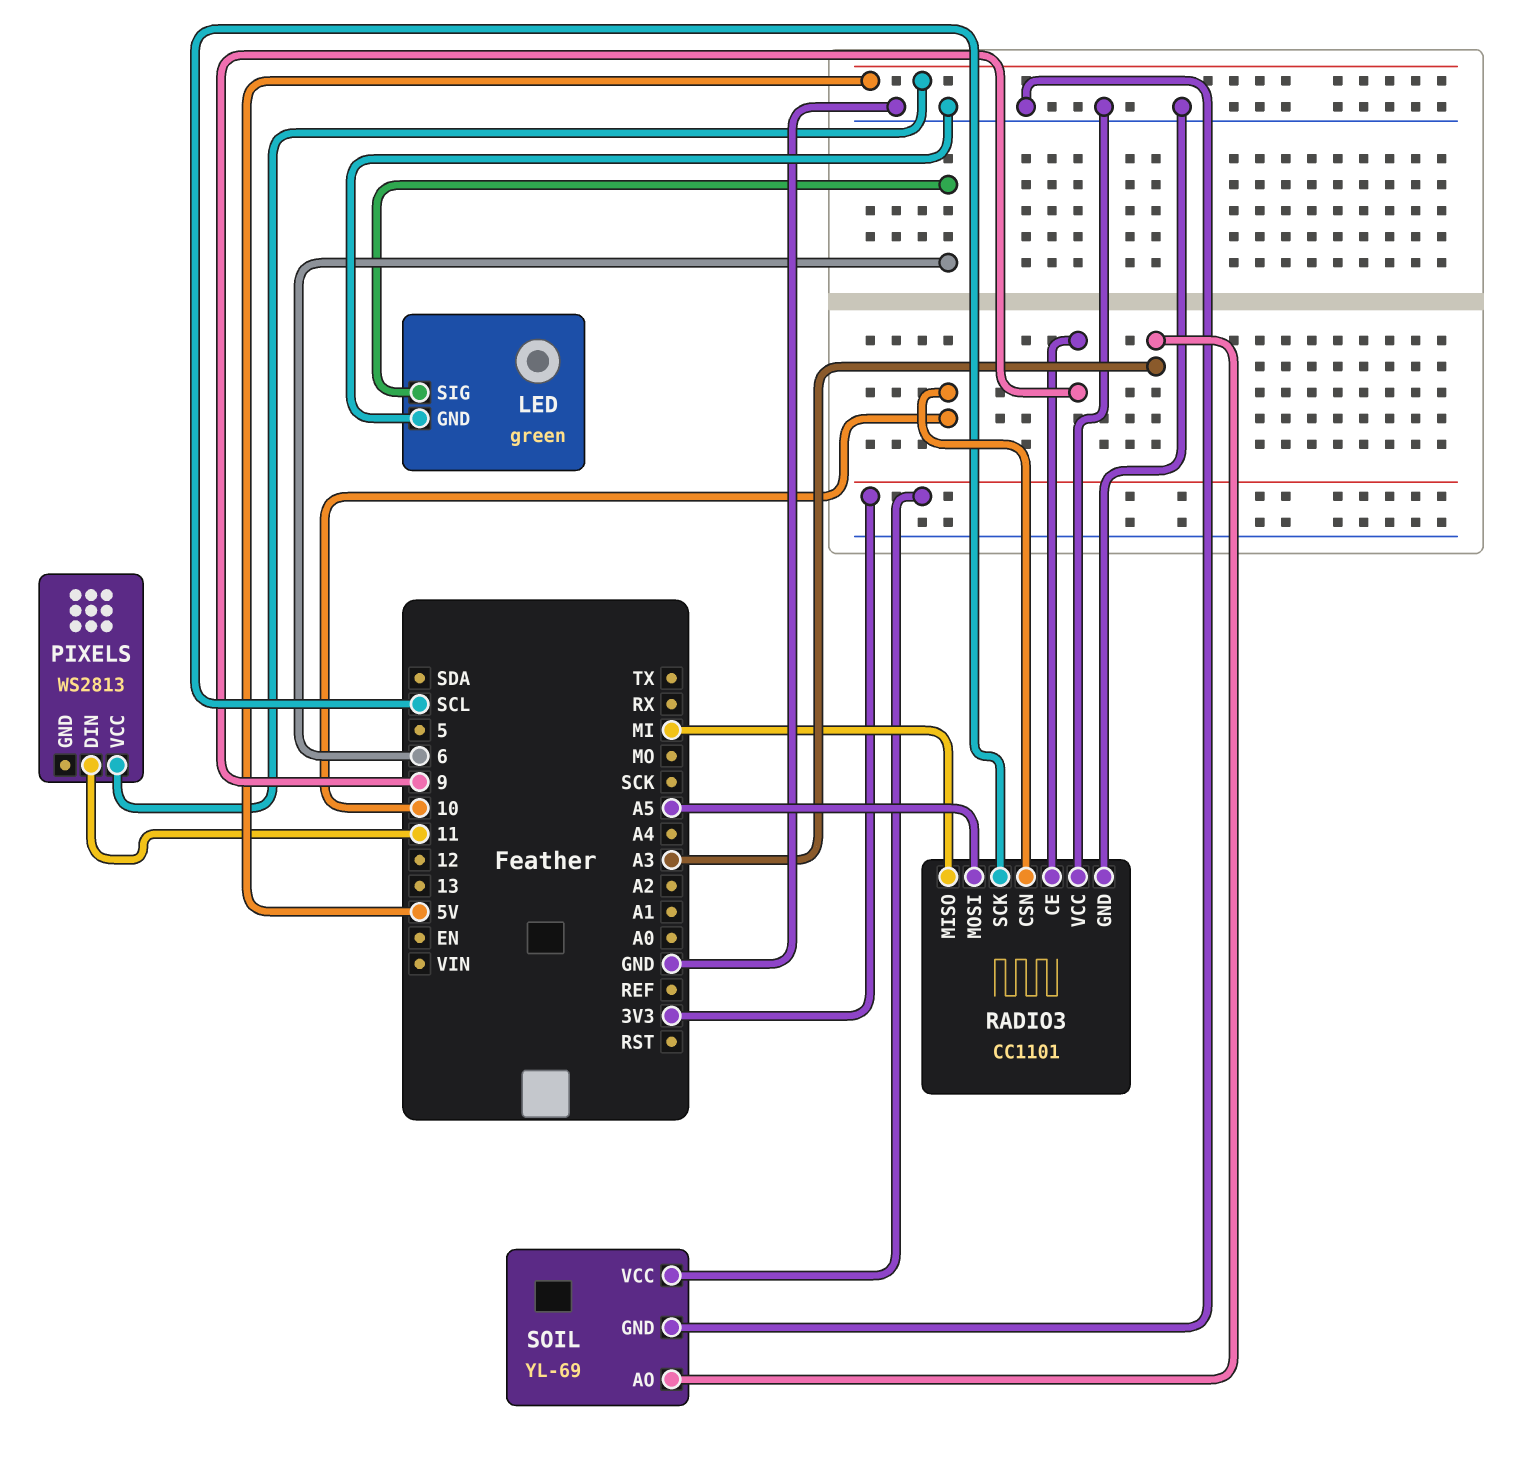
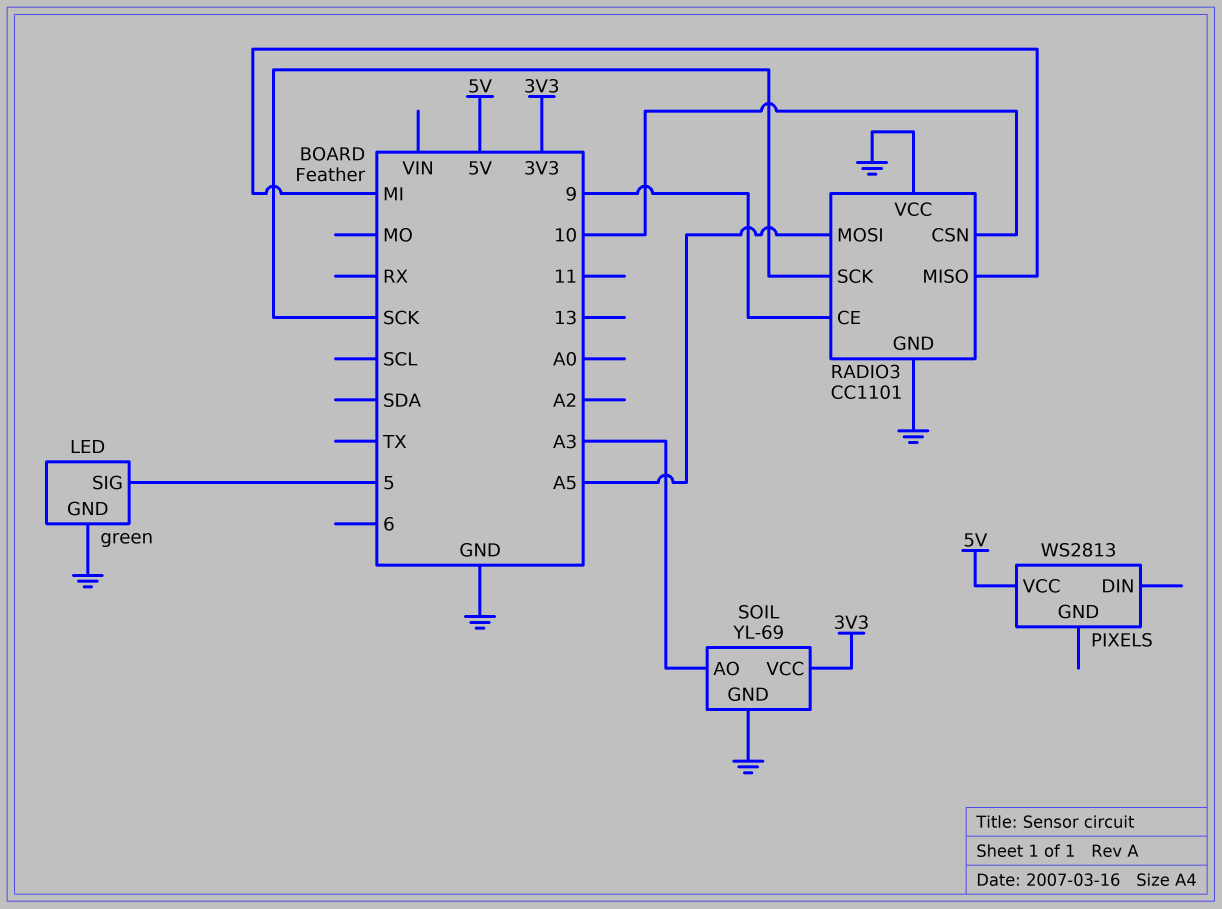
LED pin SIG: 6 -> 5
PIXELS pin DIN: 11 -> none
RADIO3 pin SCK: SCL -> SCK

